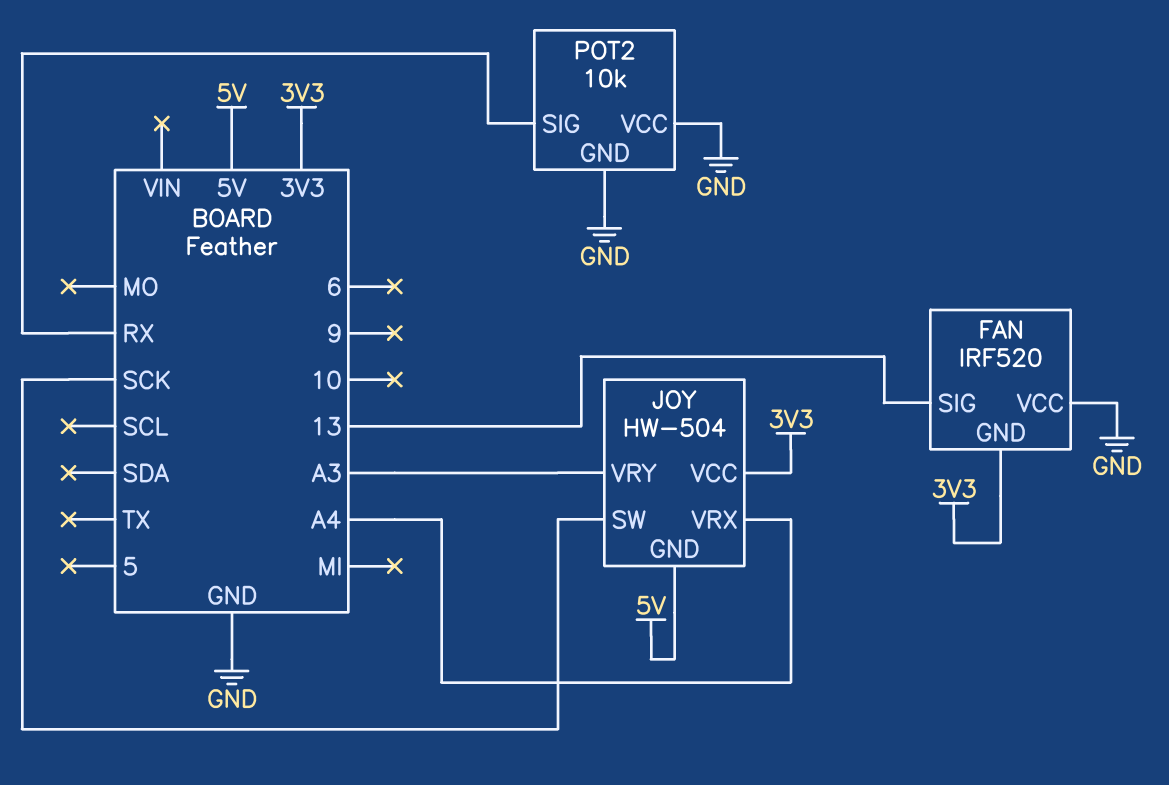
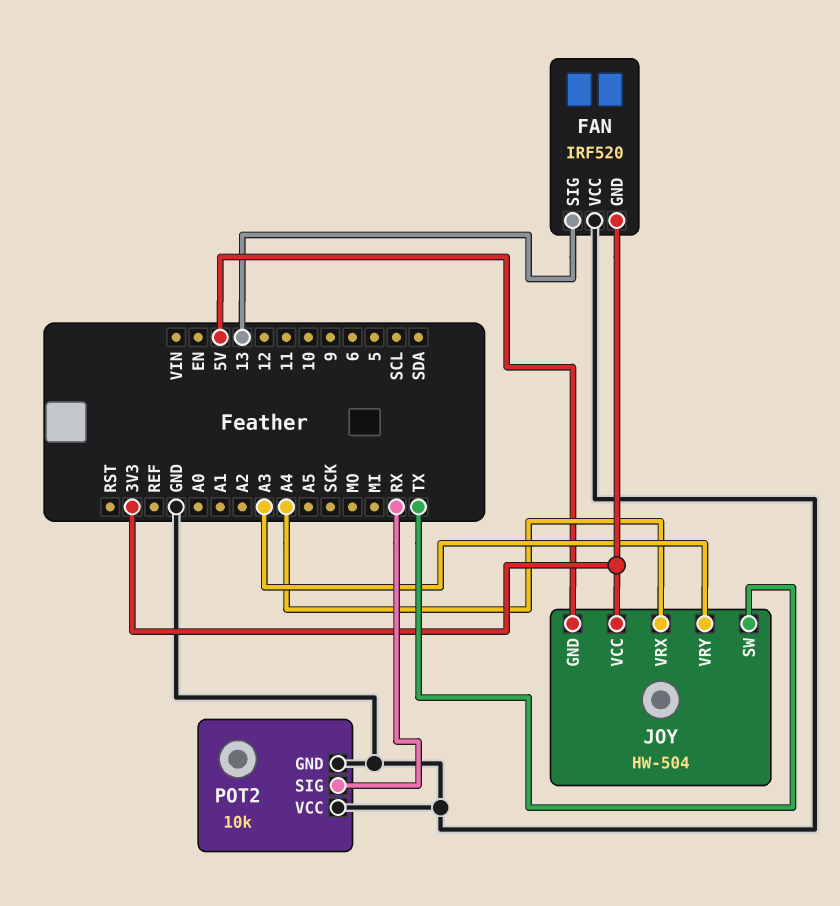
JOY pin SW: SCK -> TX

